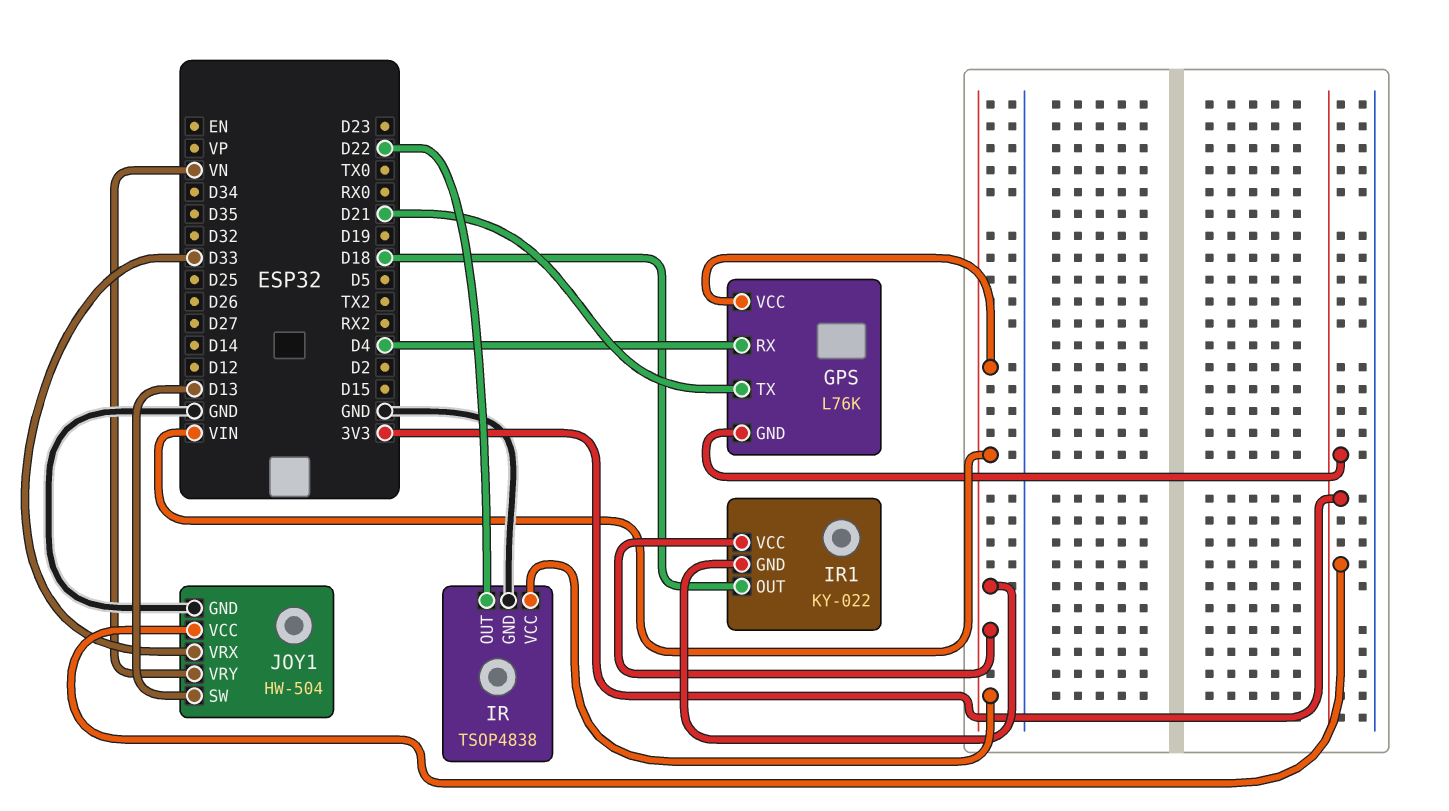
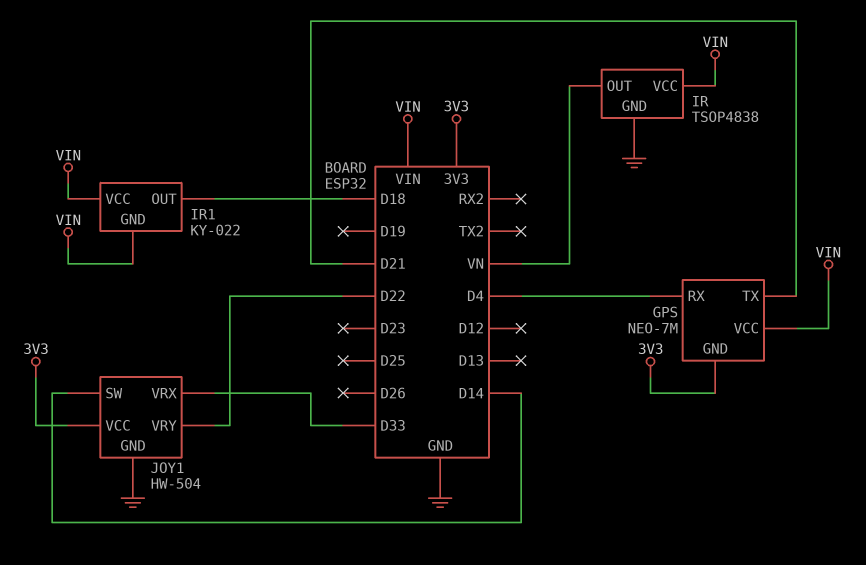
GPS: L76K -> NEO-7M
IR pin OUT: D22 -> VN
JOY1 pin SW: D13 -> D14
JOY1 pin VRY: VN -> D22

